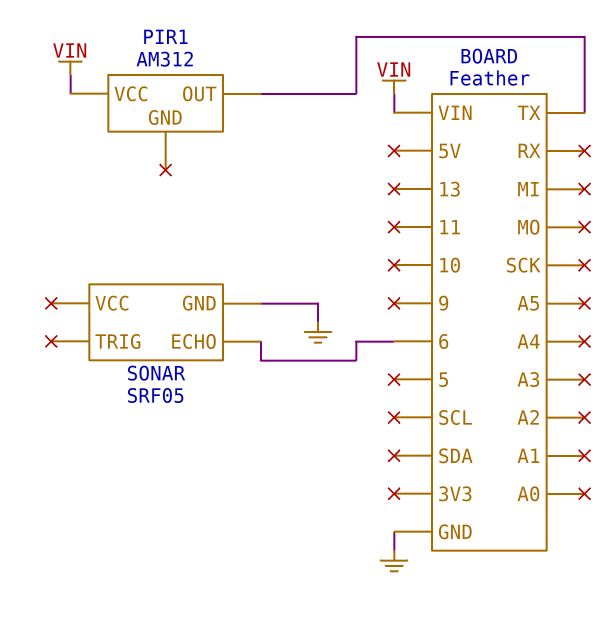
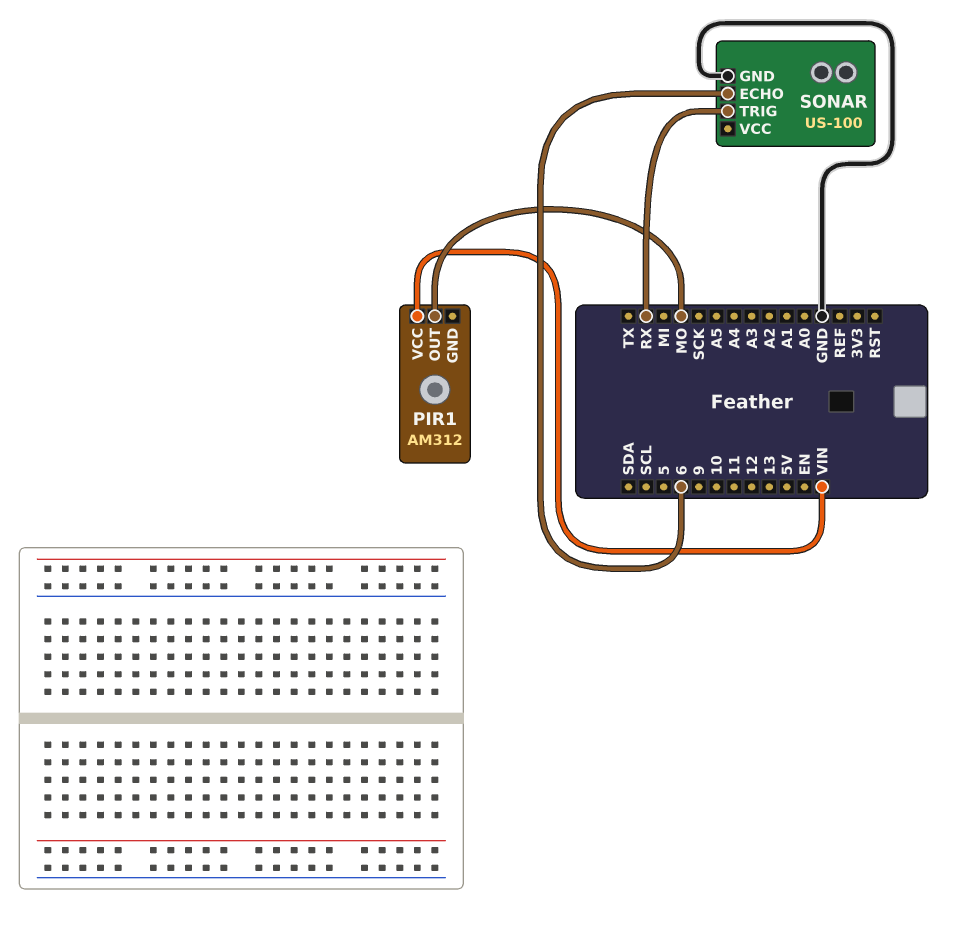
PIR1 pin OUT: TX -> MO
SONAR: SRF05 -> US-100
SONAR pin TRIG: none -> RX

